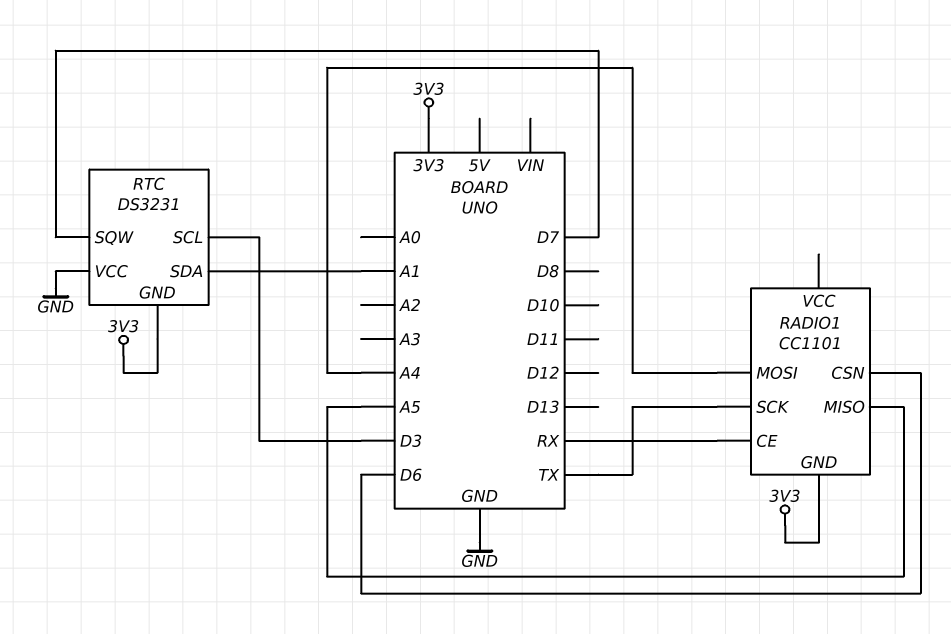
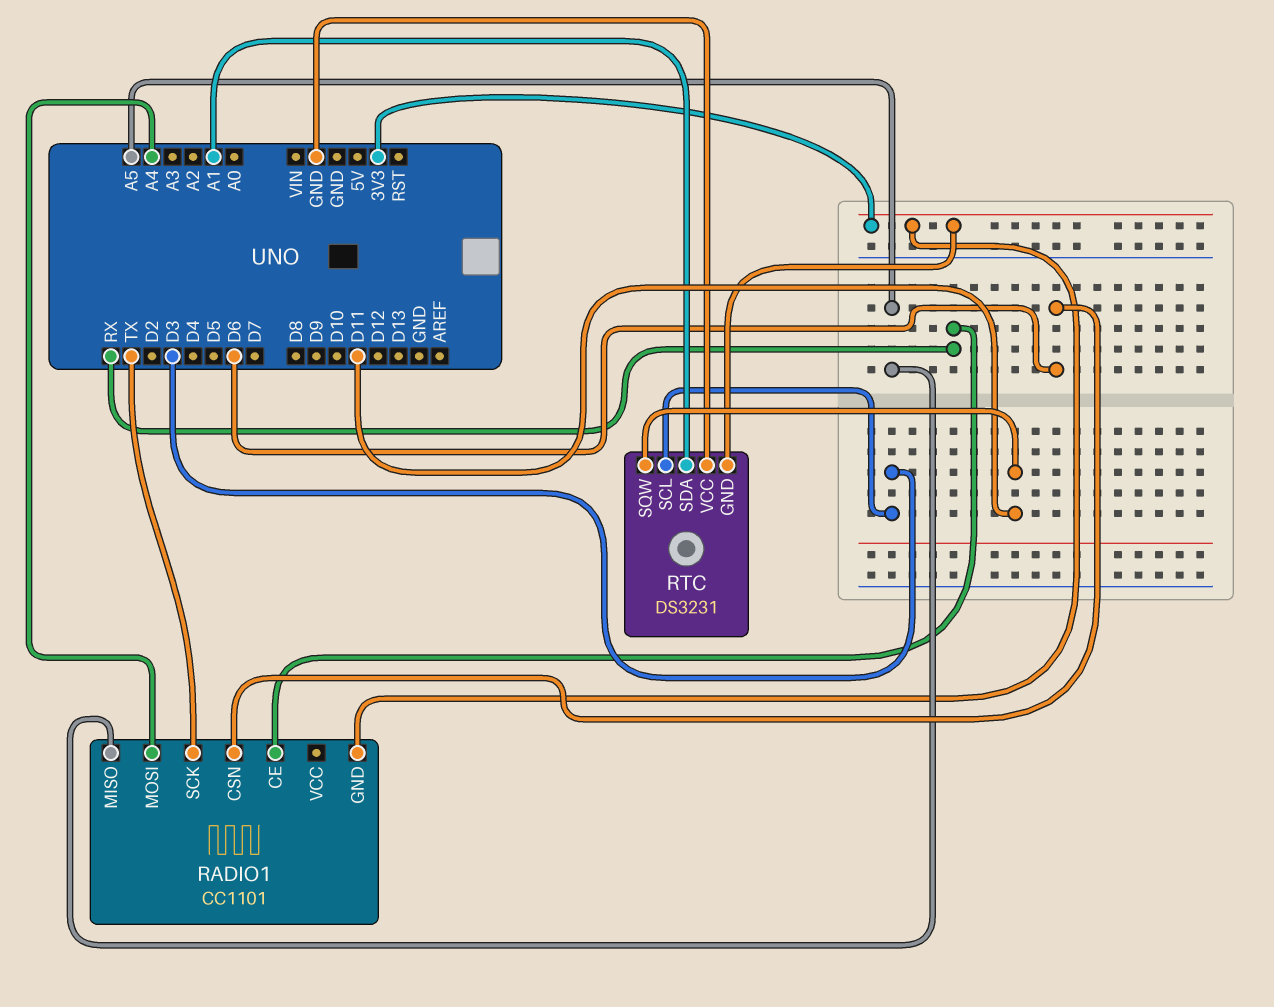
RTC pin SQW: D7 -> D11

